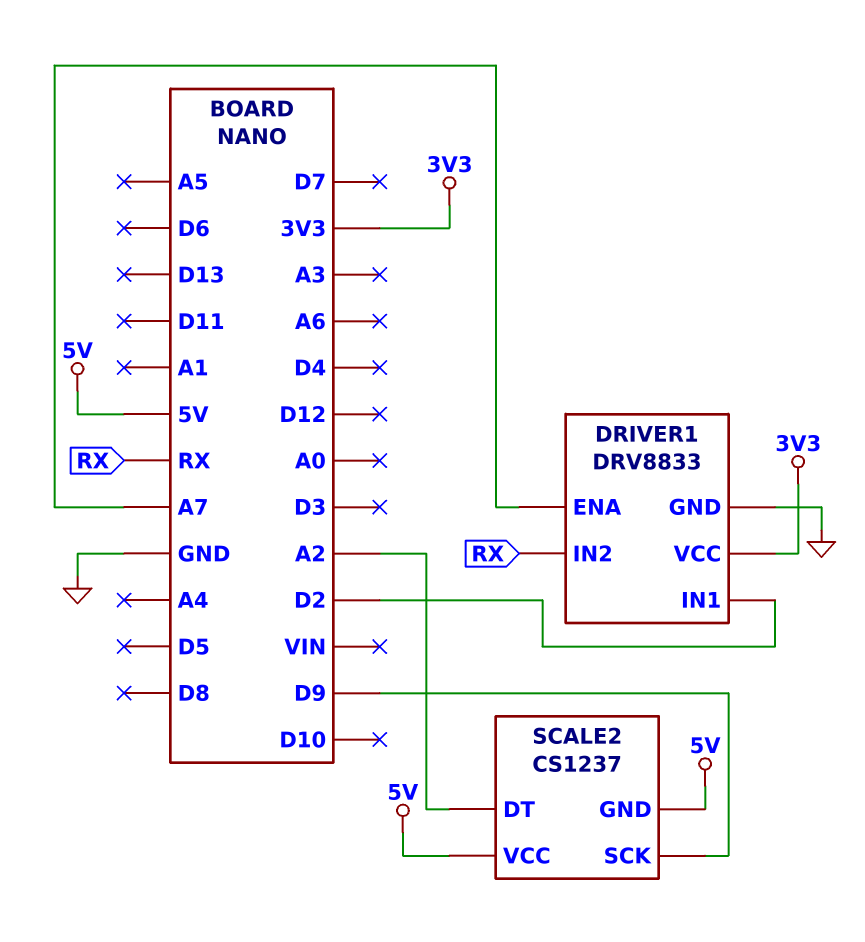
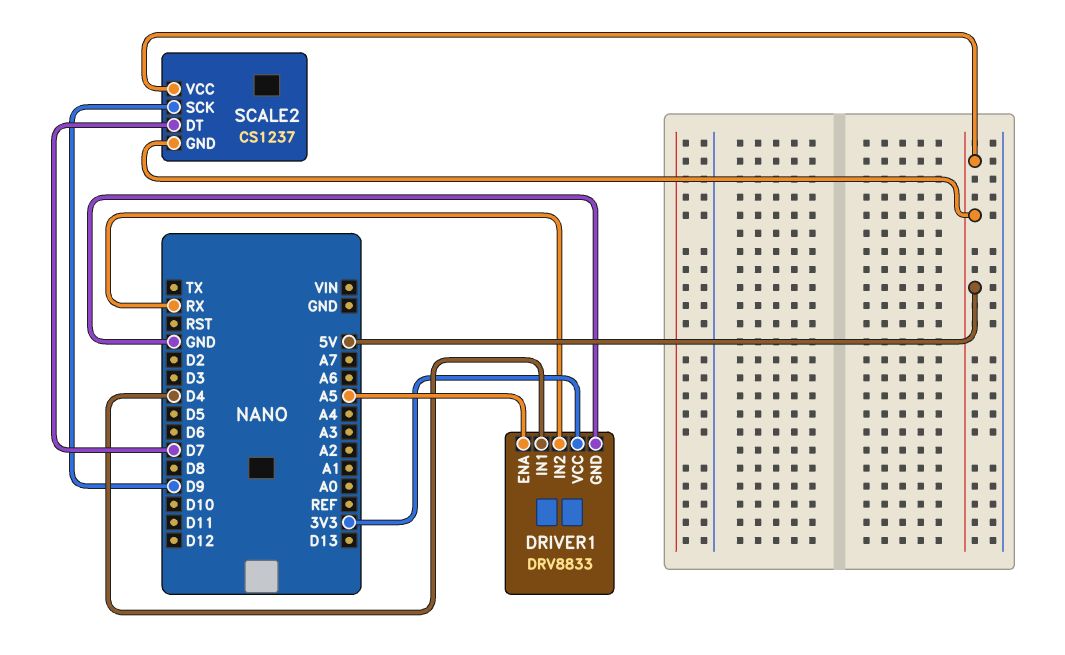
DRIVER1 pin ENA: A7 -> A5
DRIVER1 pin IN1: D2 -> D4
SCALE2 pin DT: A2 -> D7

